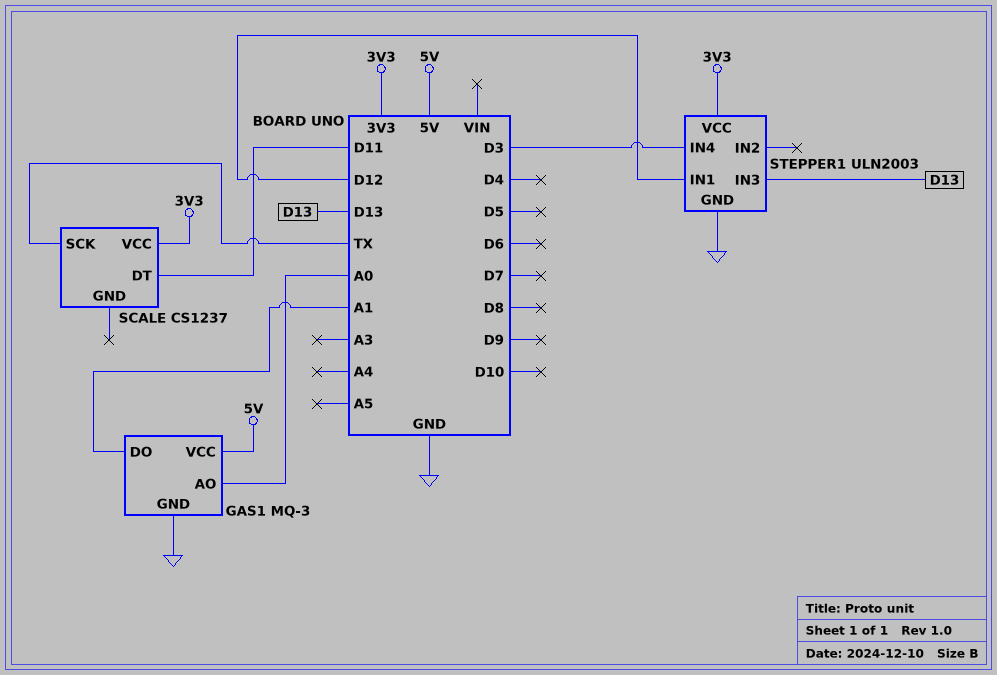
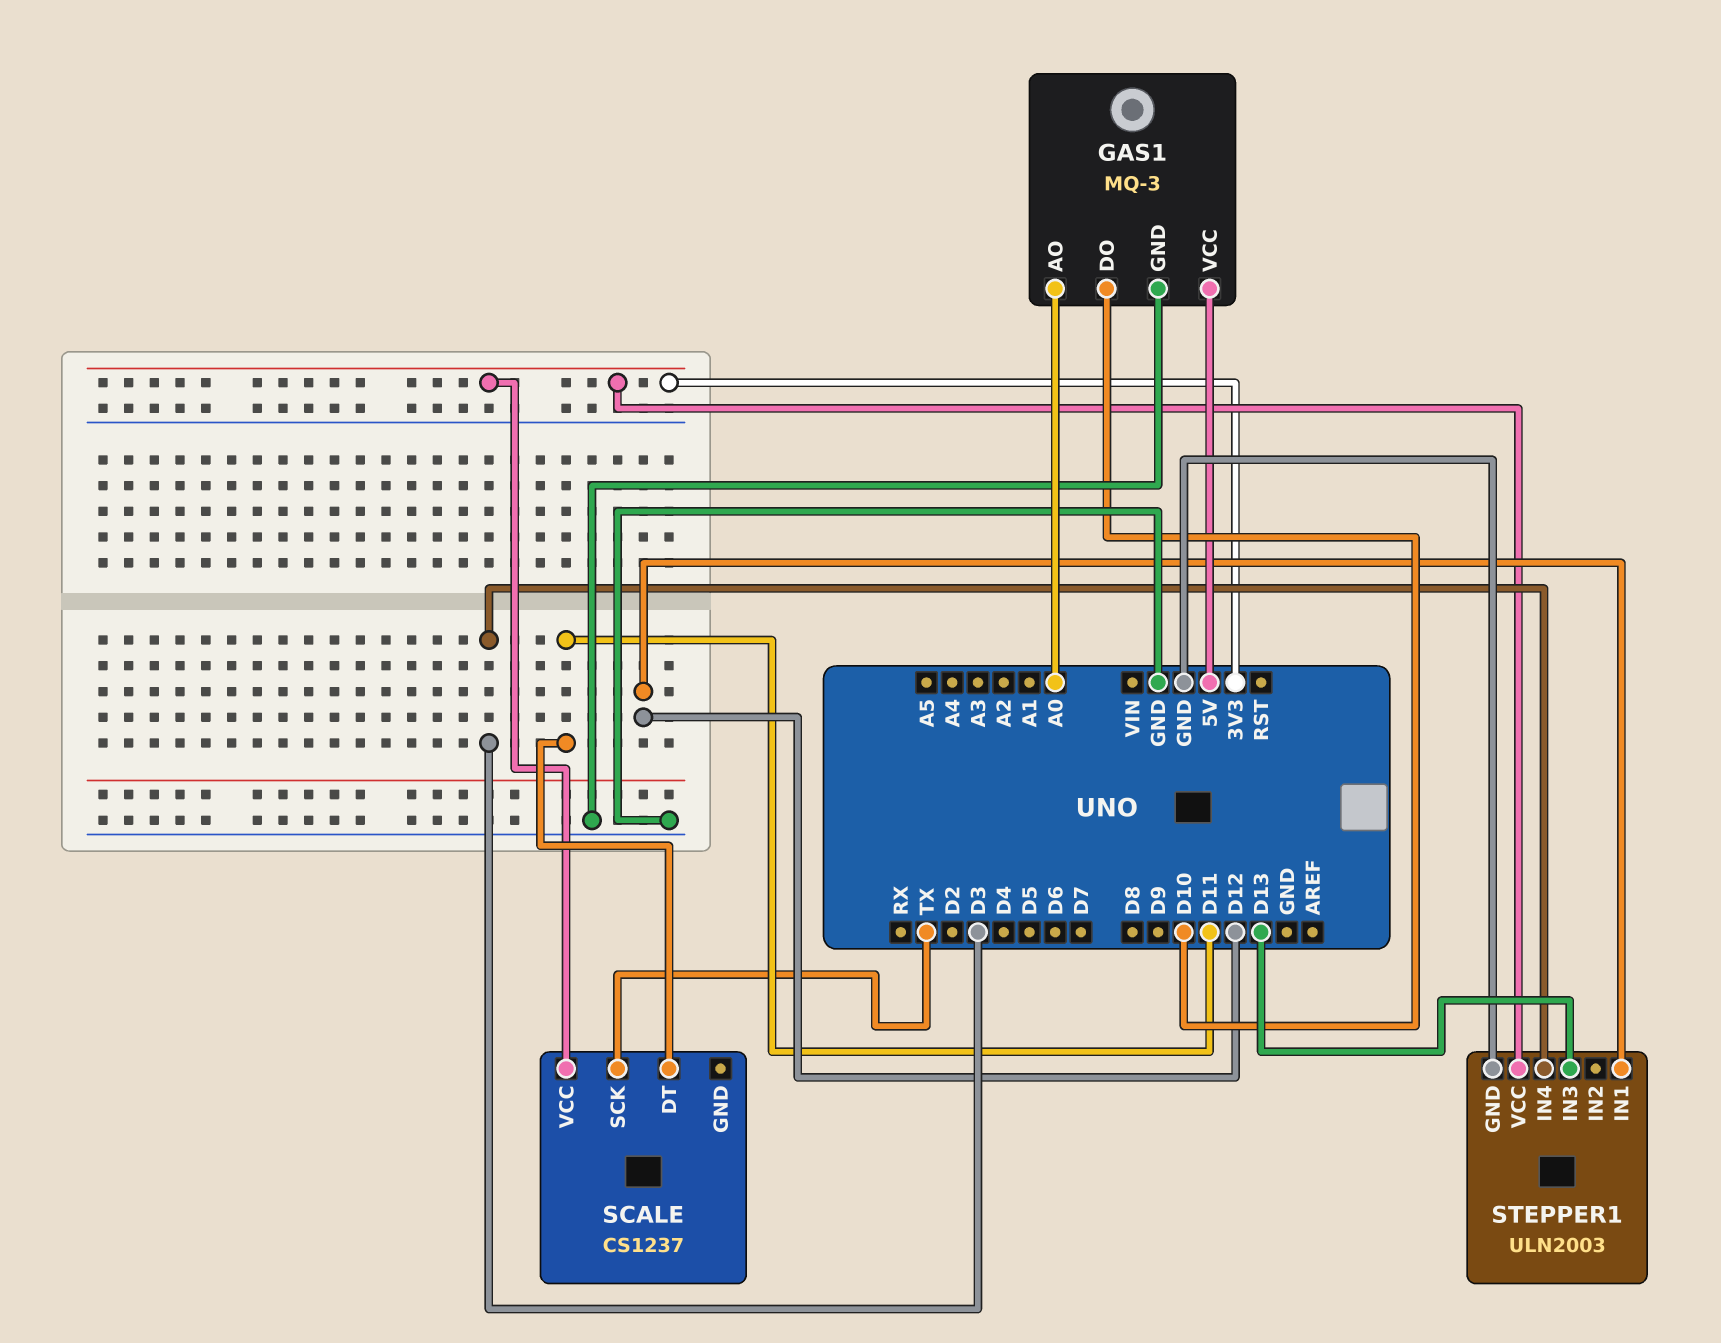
GAS1 pin DO: A1 -> D10

